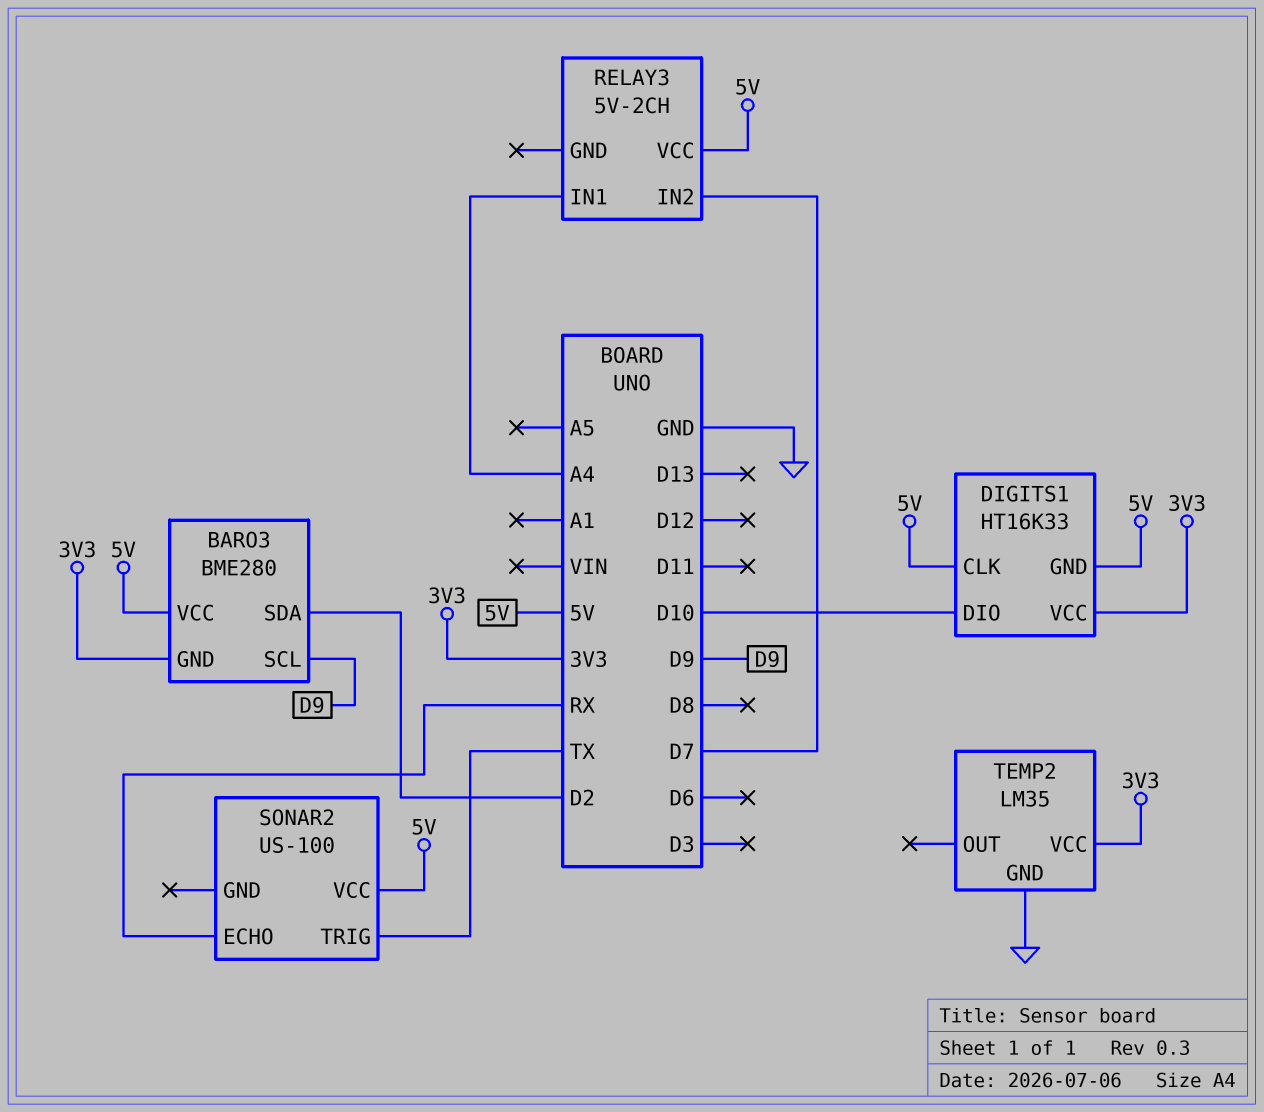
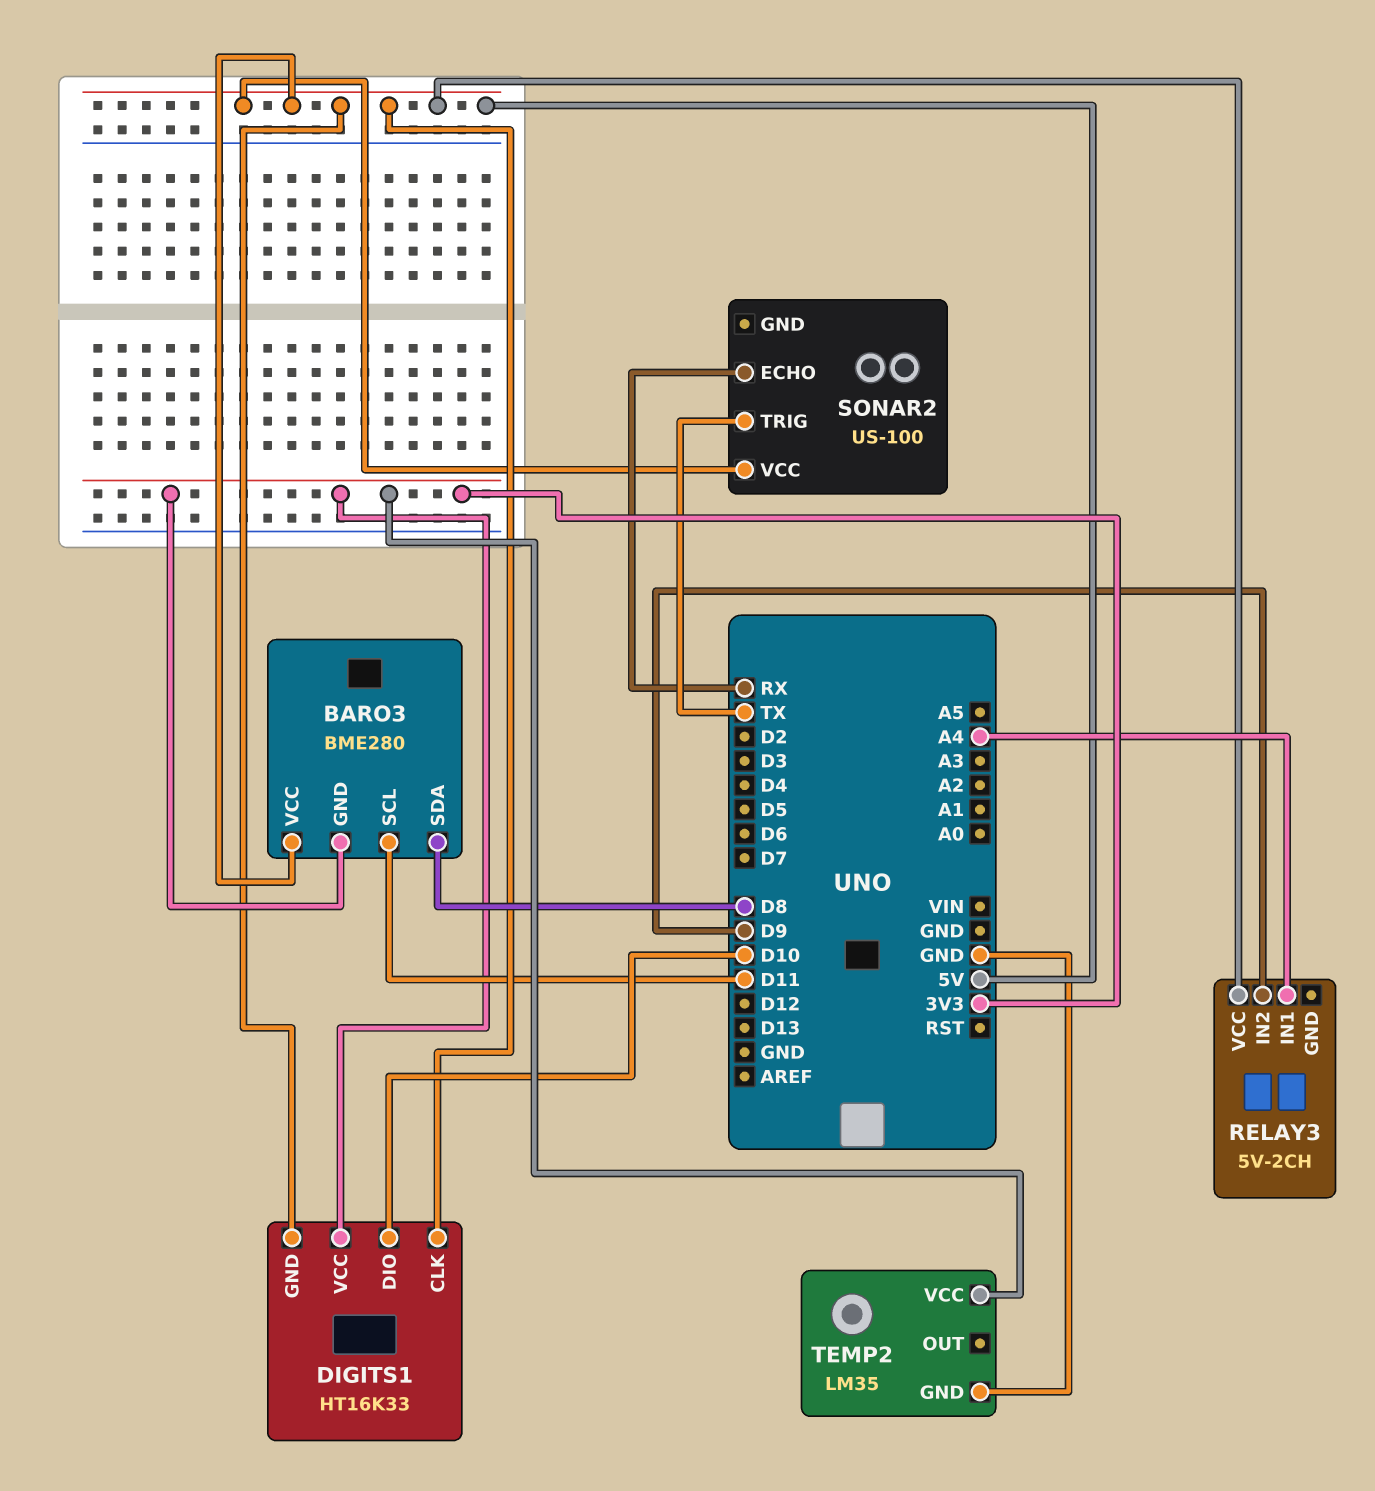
BARO3 pin SCL: D9 -> D11
BARO3 pin SDA: D2 -> D8
RELAY3 pin IN2: D7 -> D9

